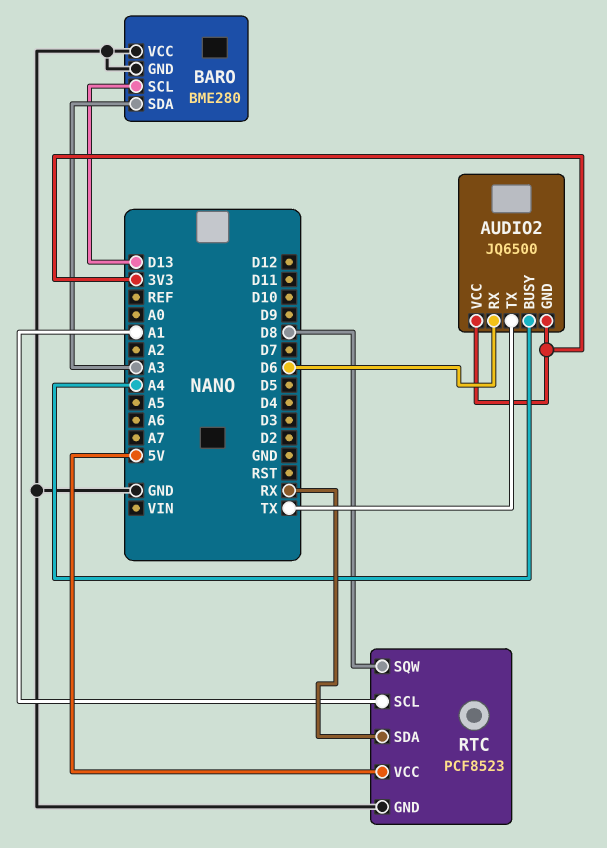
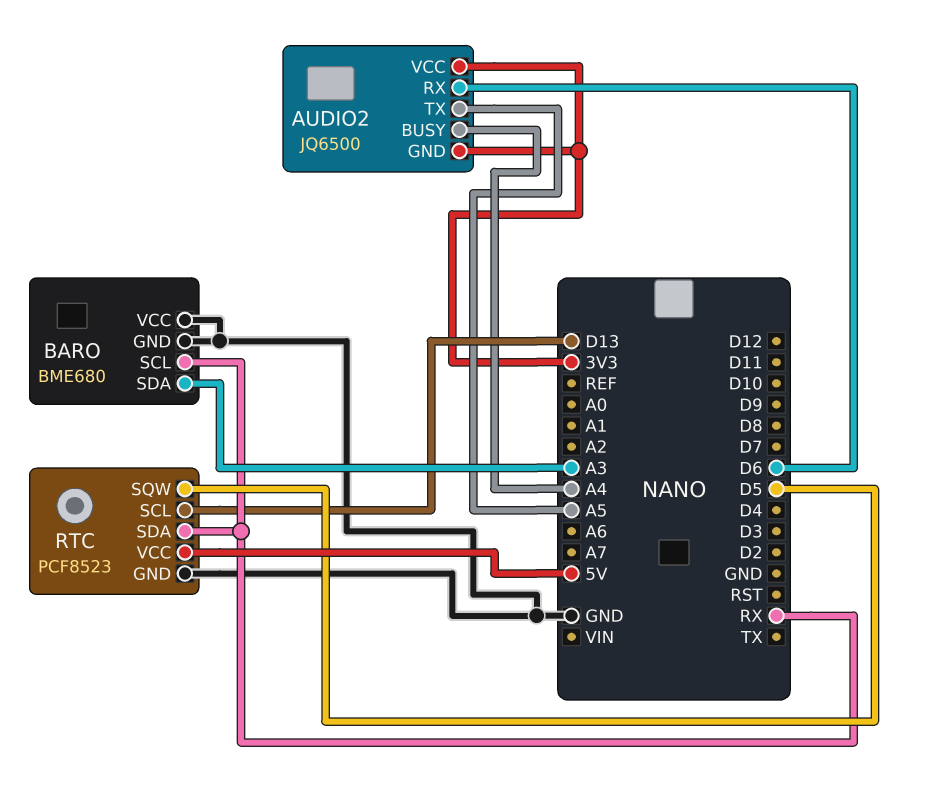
AUDIO2 pin TX: TX -> A5
BARO: BME280 -> BME680
BARO pin SCL: D13 -> RX
RTC pin SCL: A1 -> D13
RTC pin SQW: D8 -> D5

